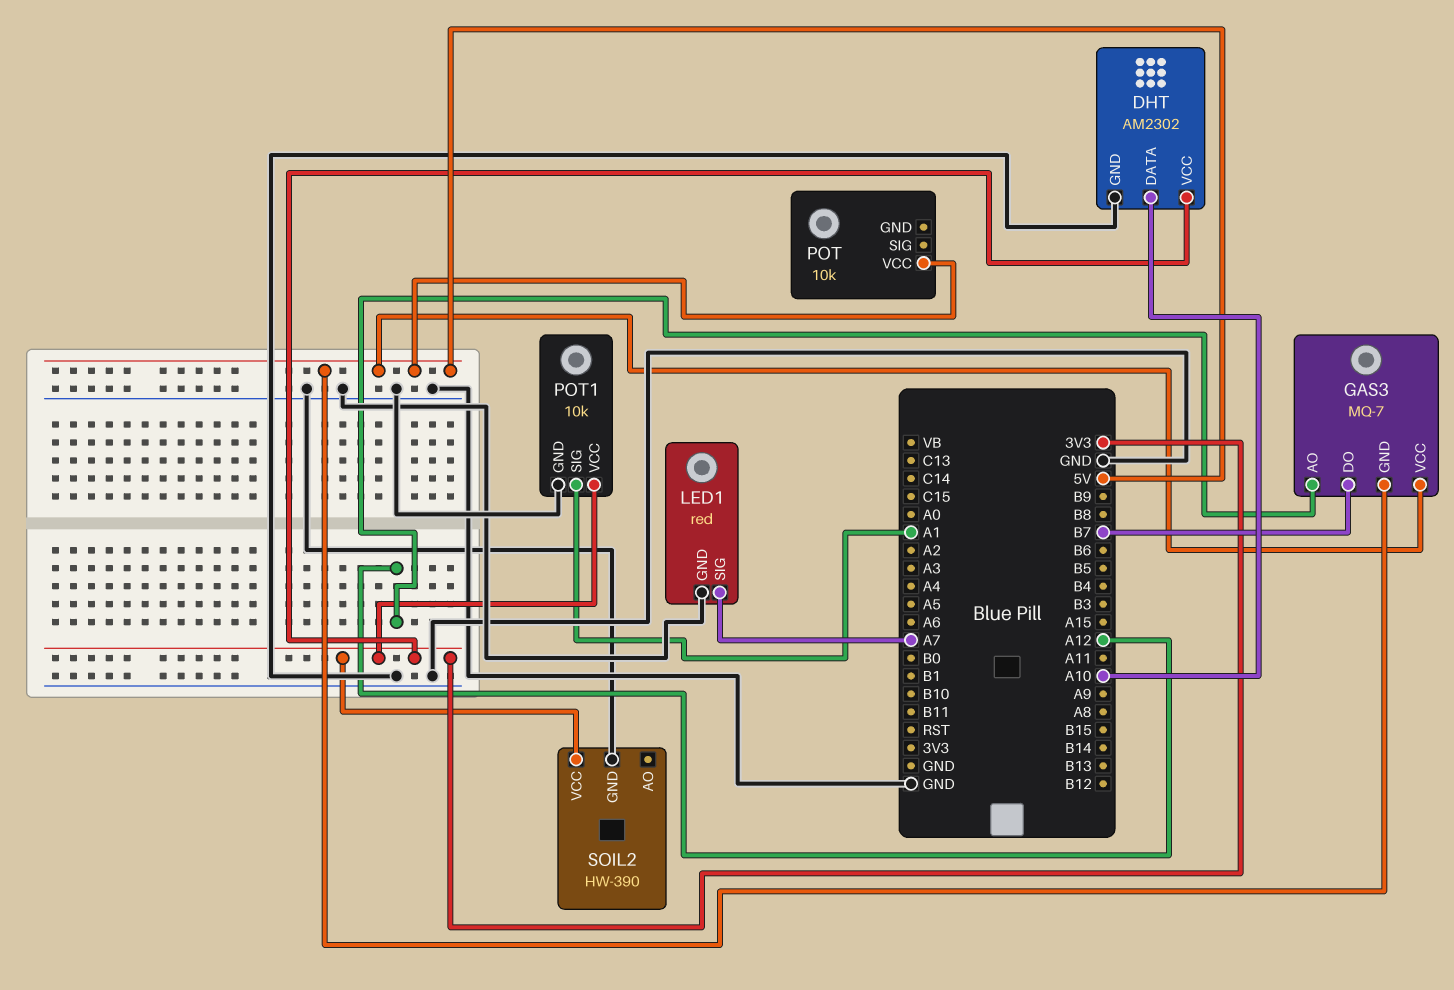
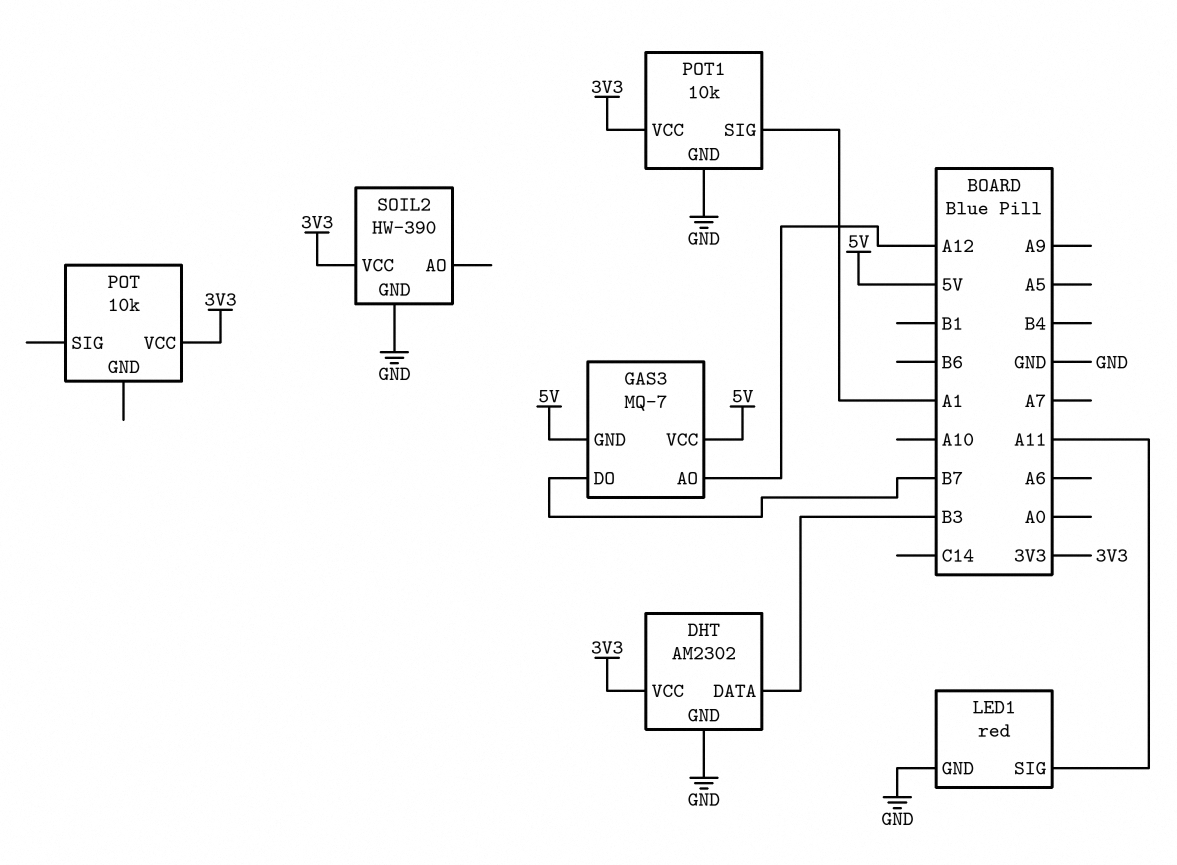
DHT pin DATA: A10 -> B3
LED1 pin SIG: A7 -> A11
POT pin VCC: 5V -> 3V3

